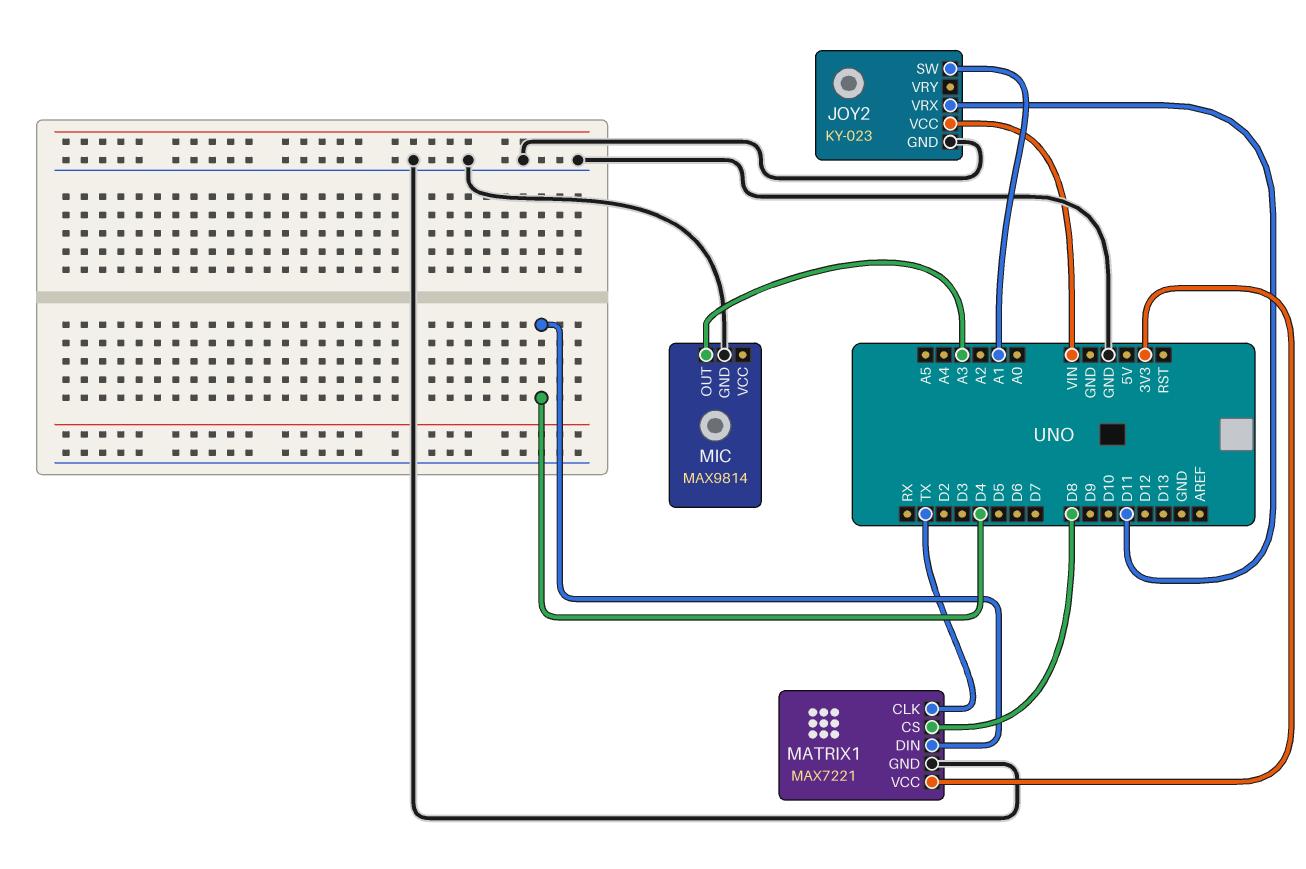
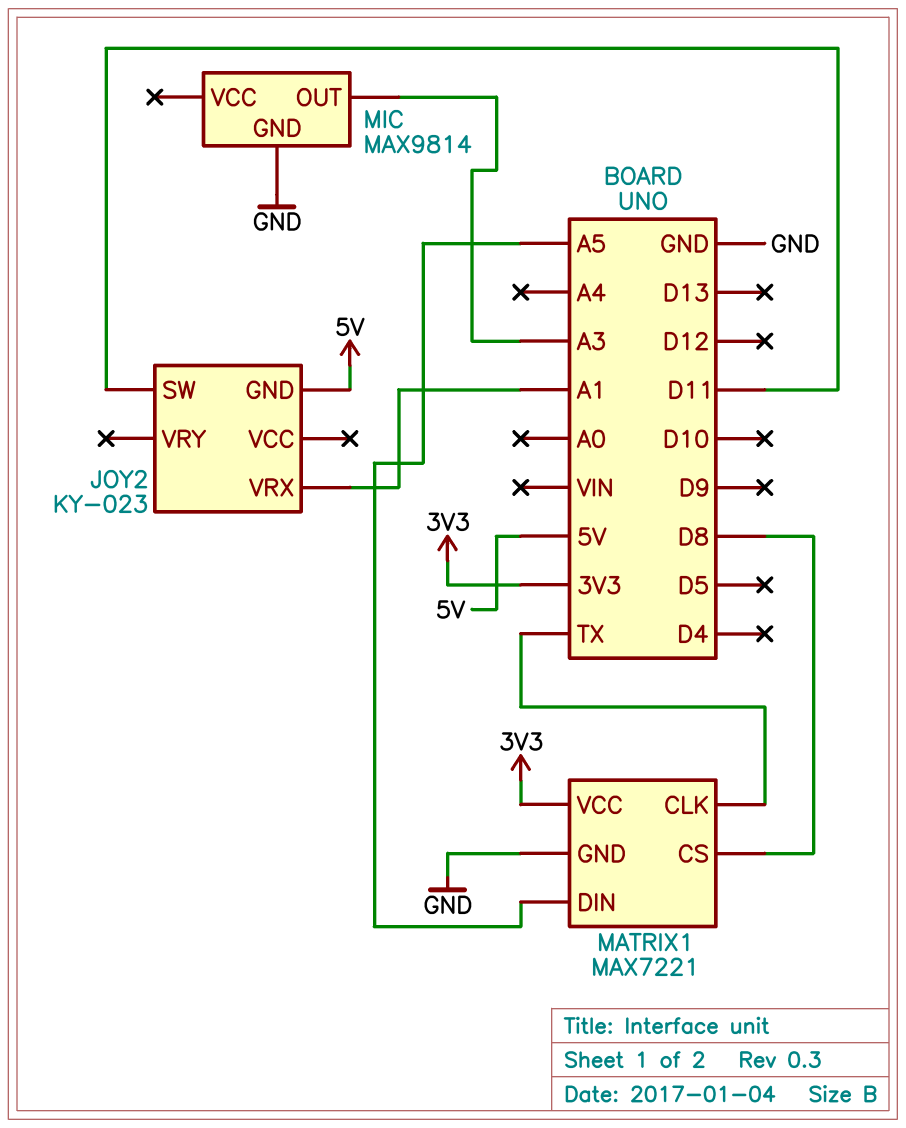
JOY2 pin GND: GND -> 5V
JOY2 pin SW: A1 -> D11
JOY2 pin VCC: VIN -> none
JOY2 pin VRX: D11 -> A1
MATRIX1 pin DIN: D4 -> A5

